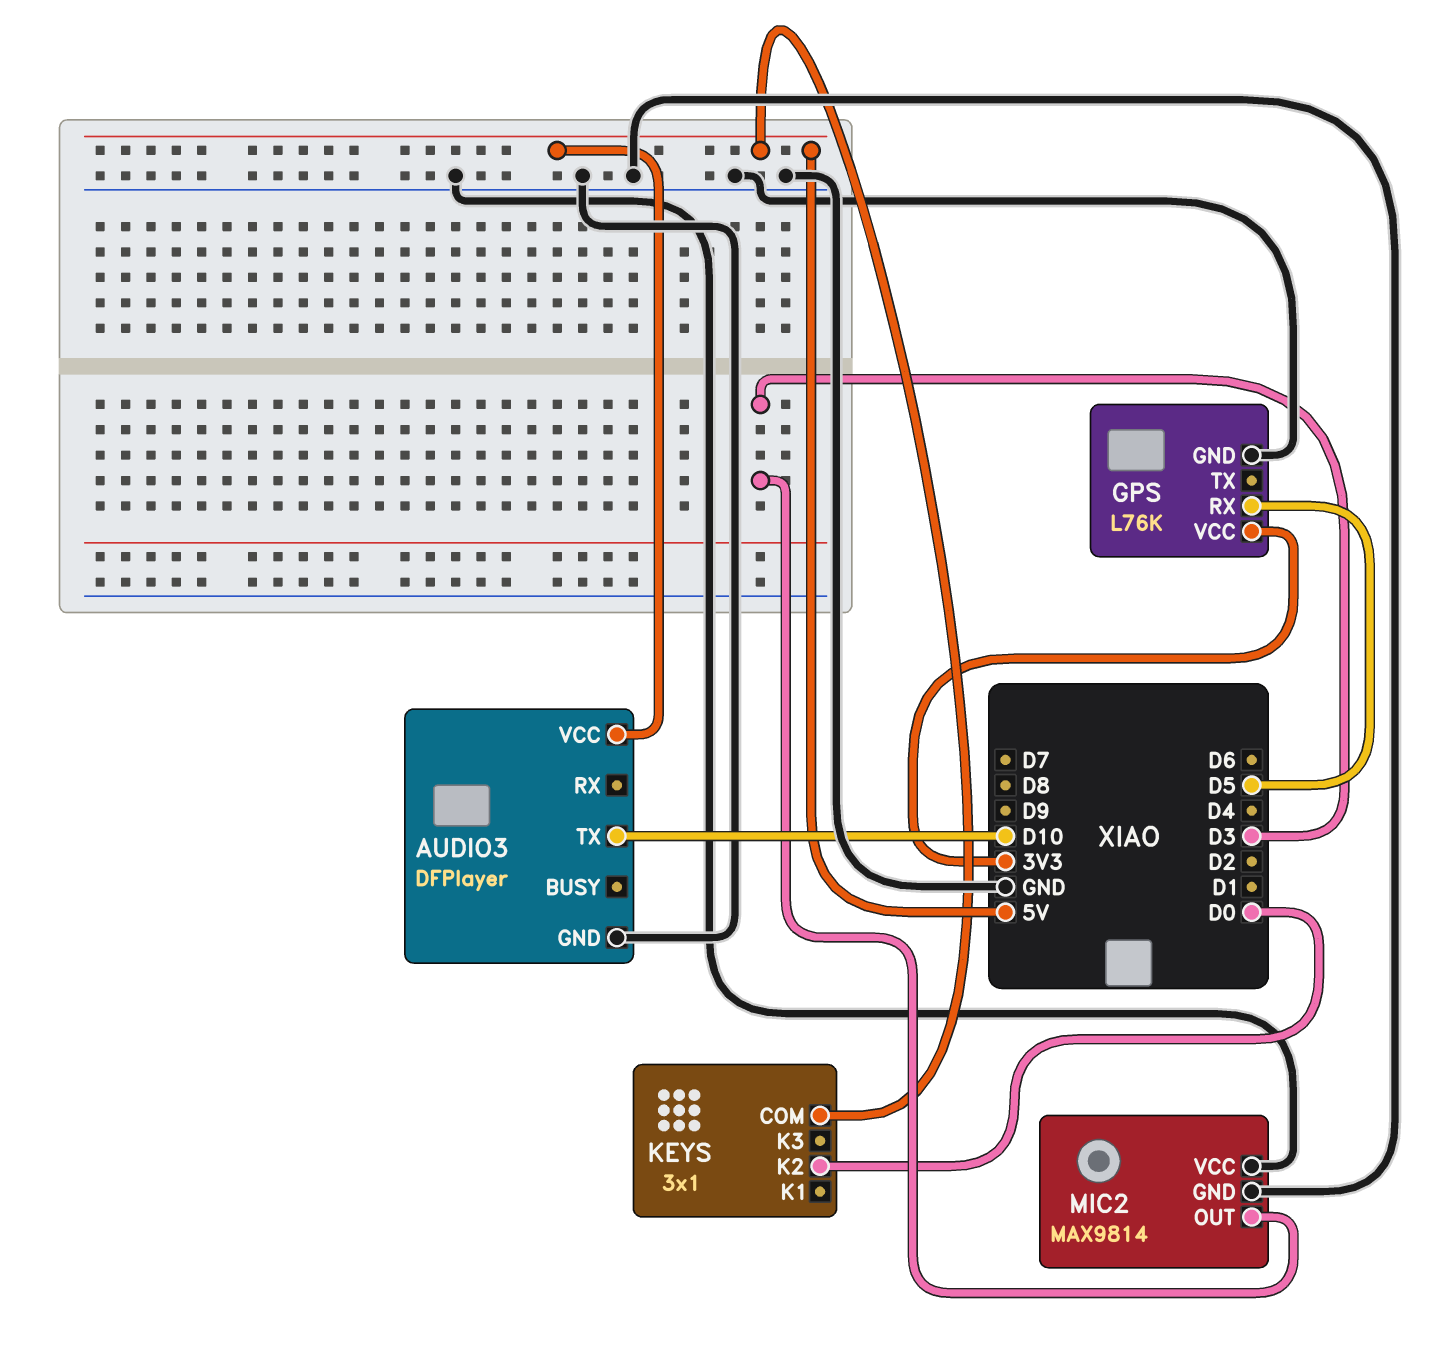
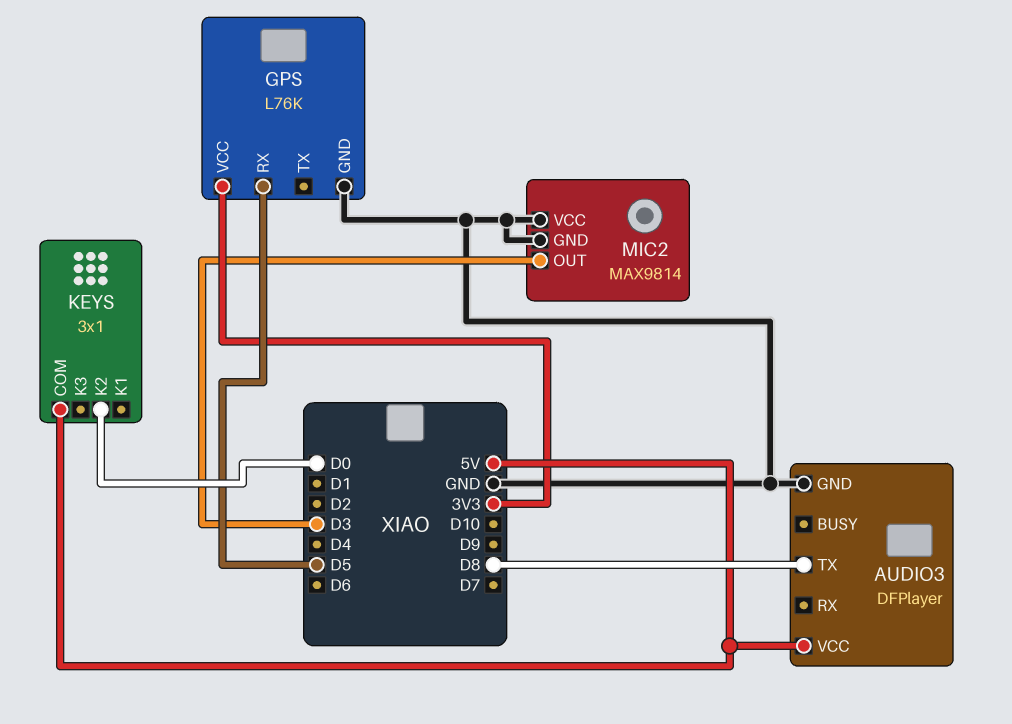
AUDIO3 pin TX: D10 -> D8

